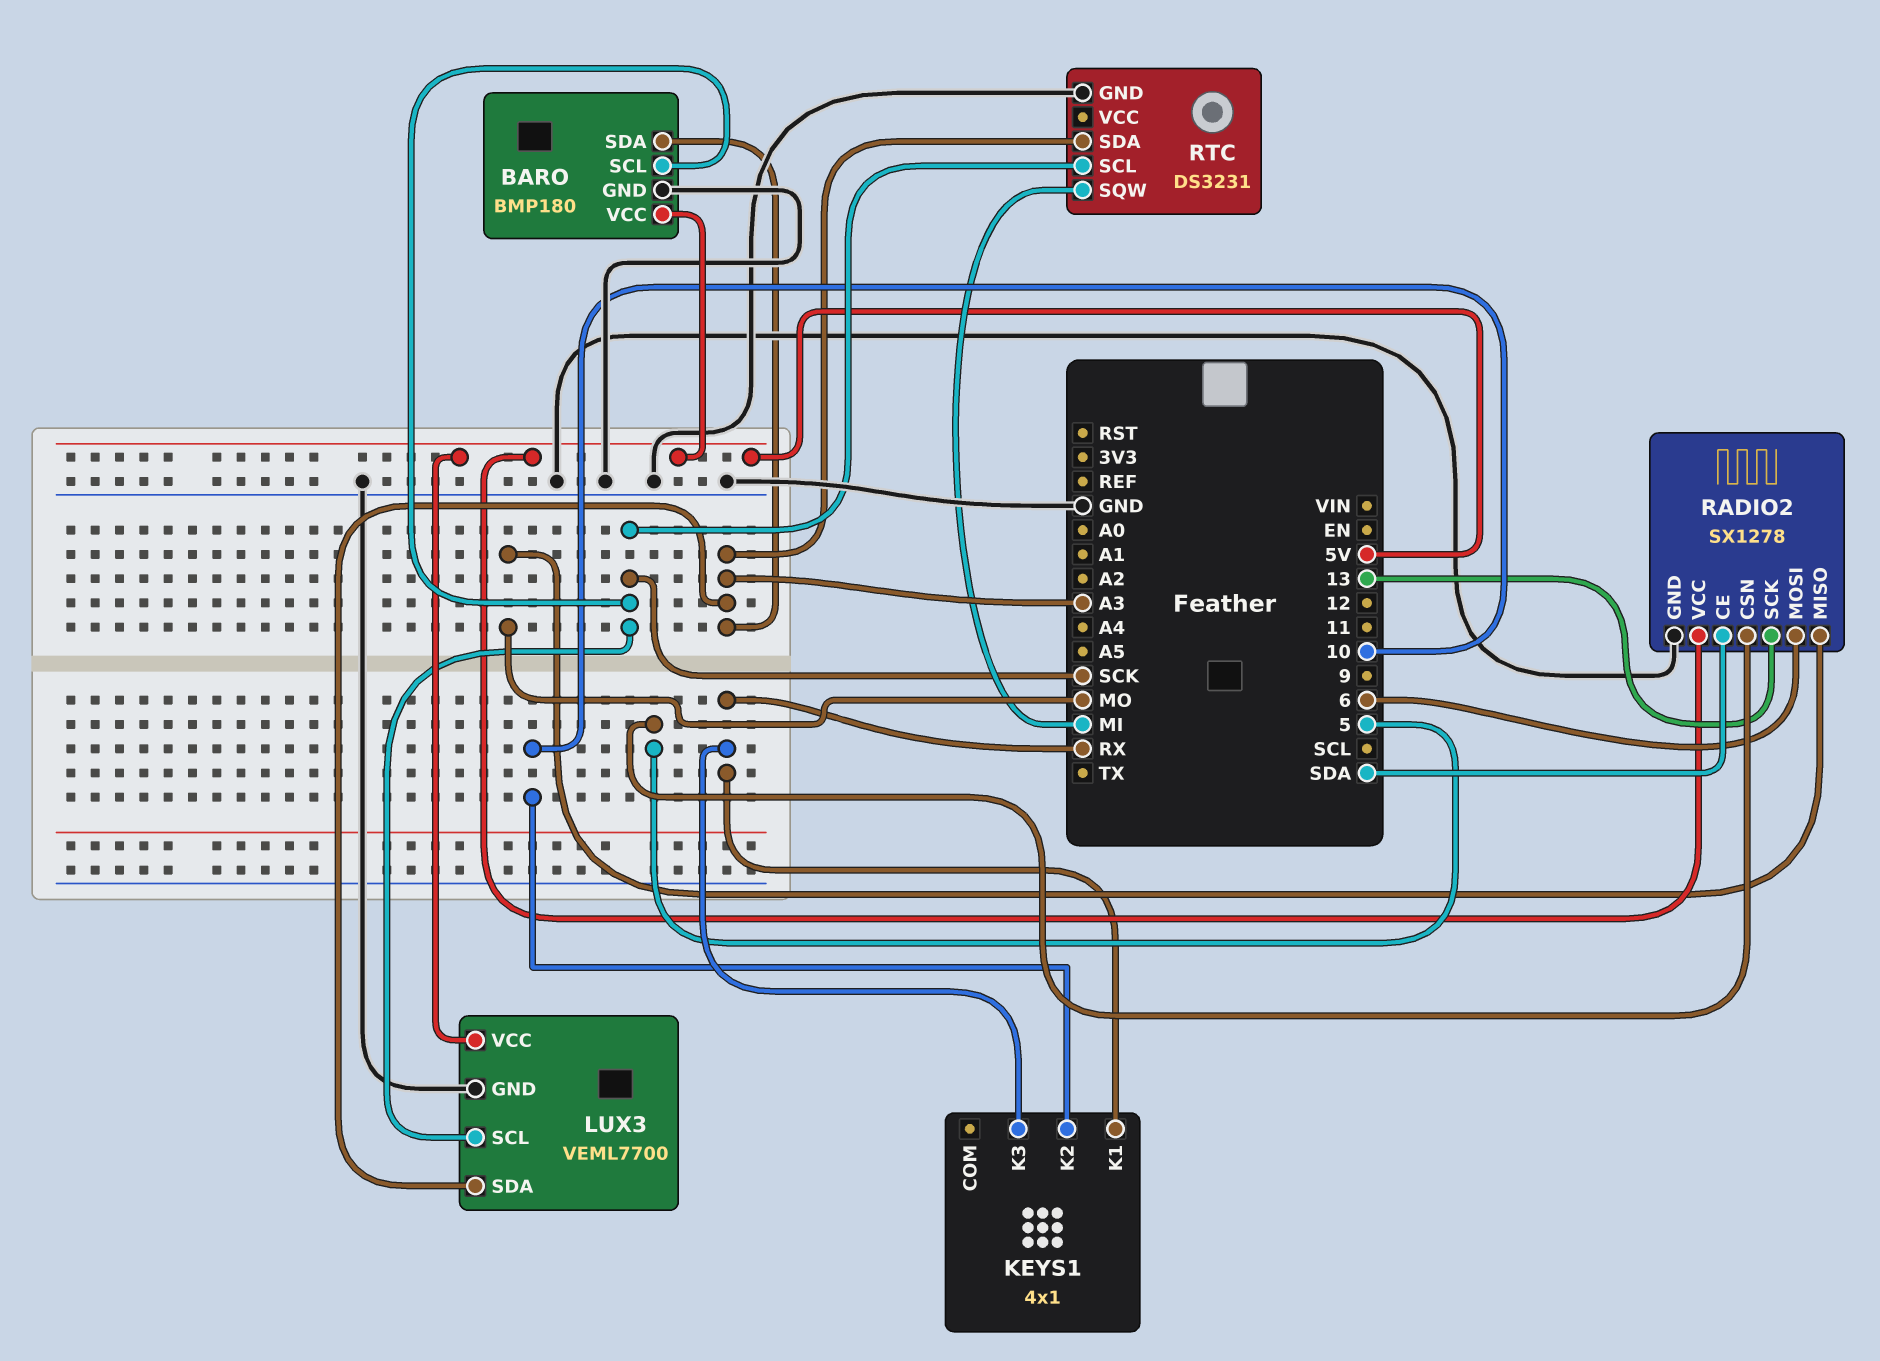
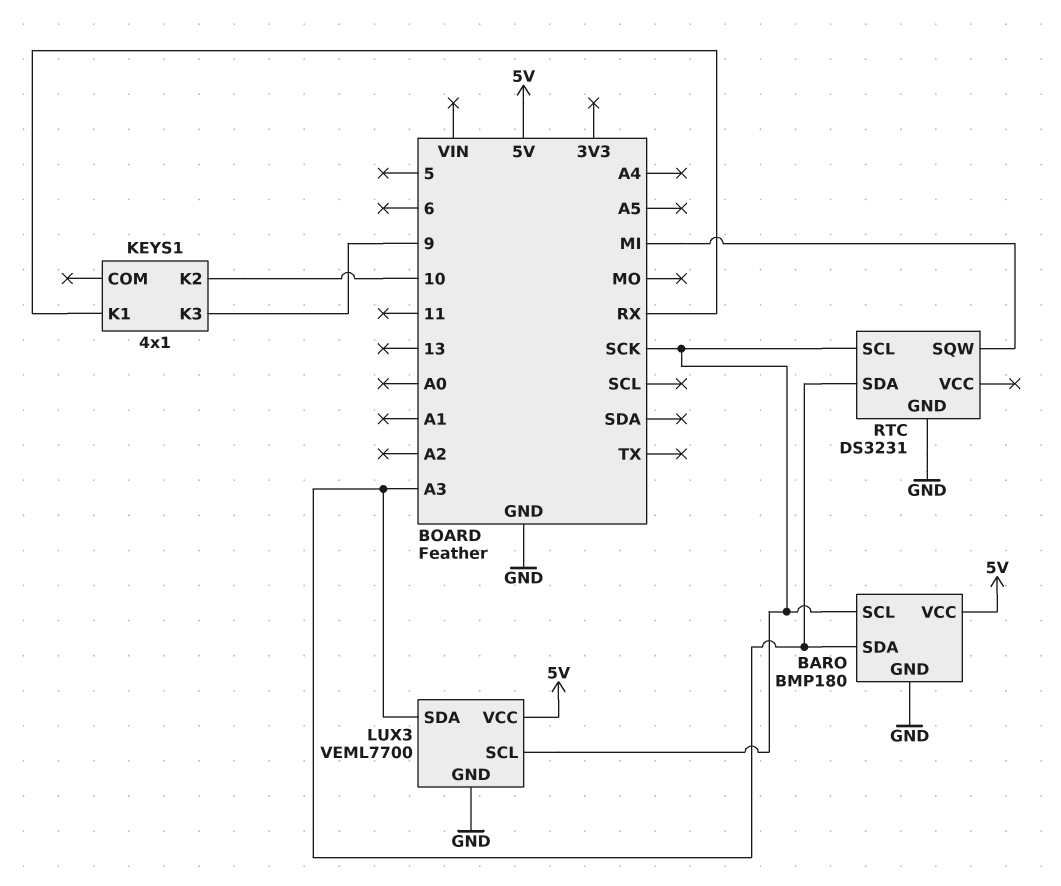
KEYS1 pin K3: RX -> 9
RADIO2: SX1278 -> none
RADIO2 pin CE: SDA -> none
RADIO2 pin CSN: 5 -> none
RADIO2 pin GND: GND -> none
RADIO2 pin MISO: MO -> none
RADIO2 pin MOSI: 6 -> none
RADIO2 pin SCK: 13 -> none
RADIO2 pin VCC: 5V -> none

